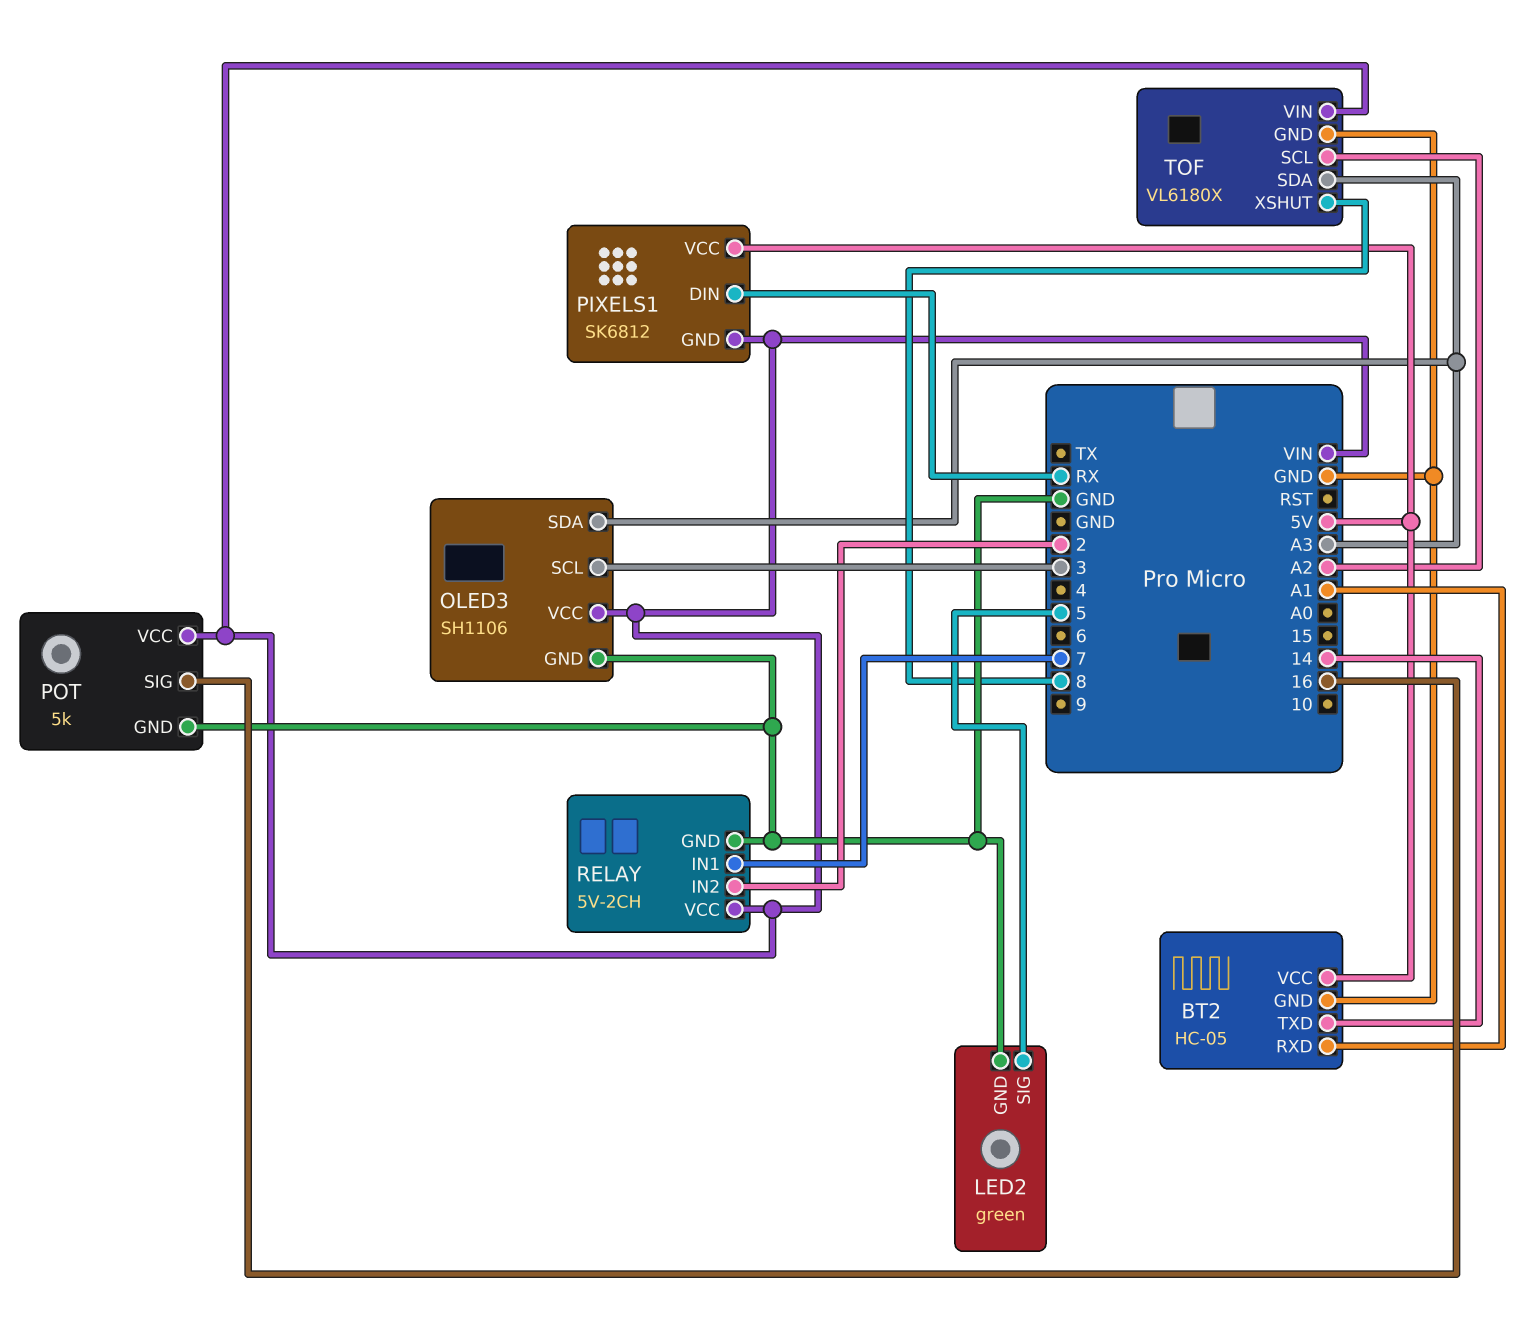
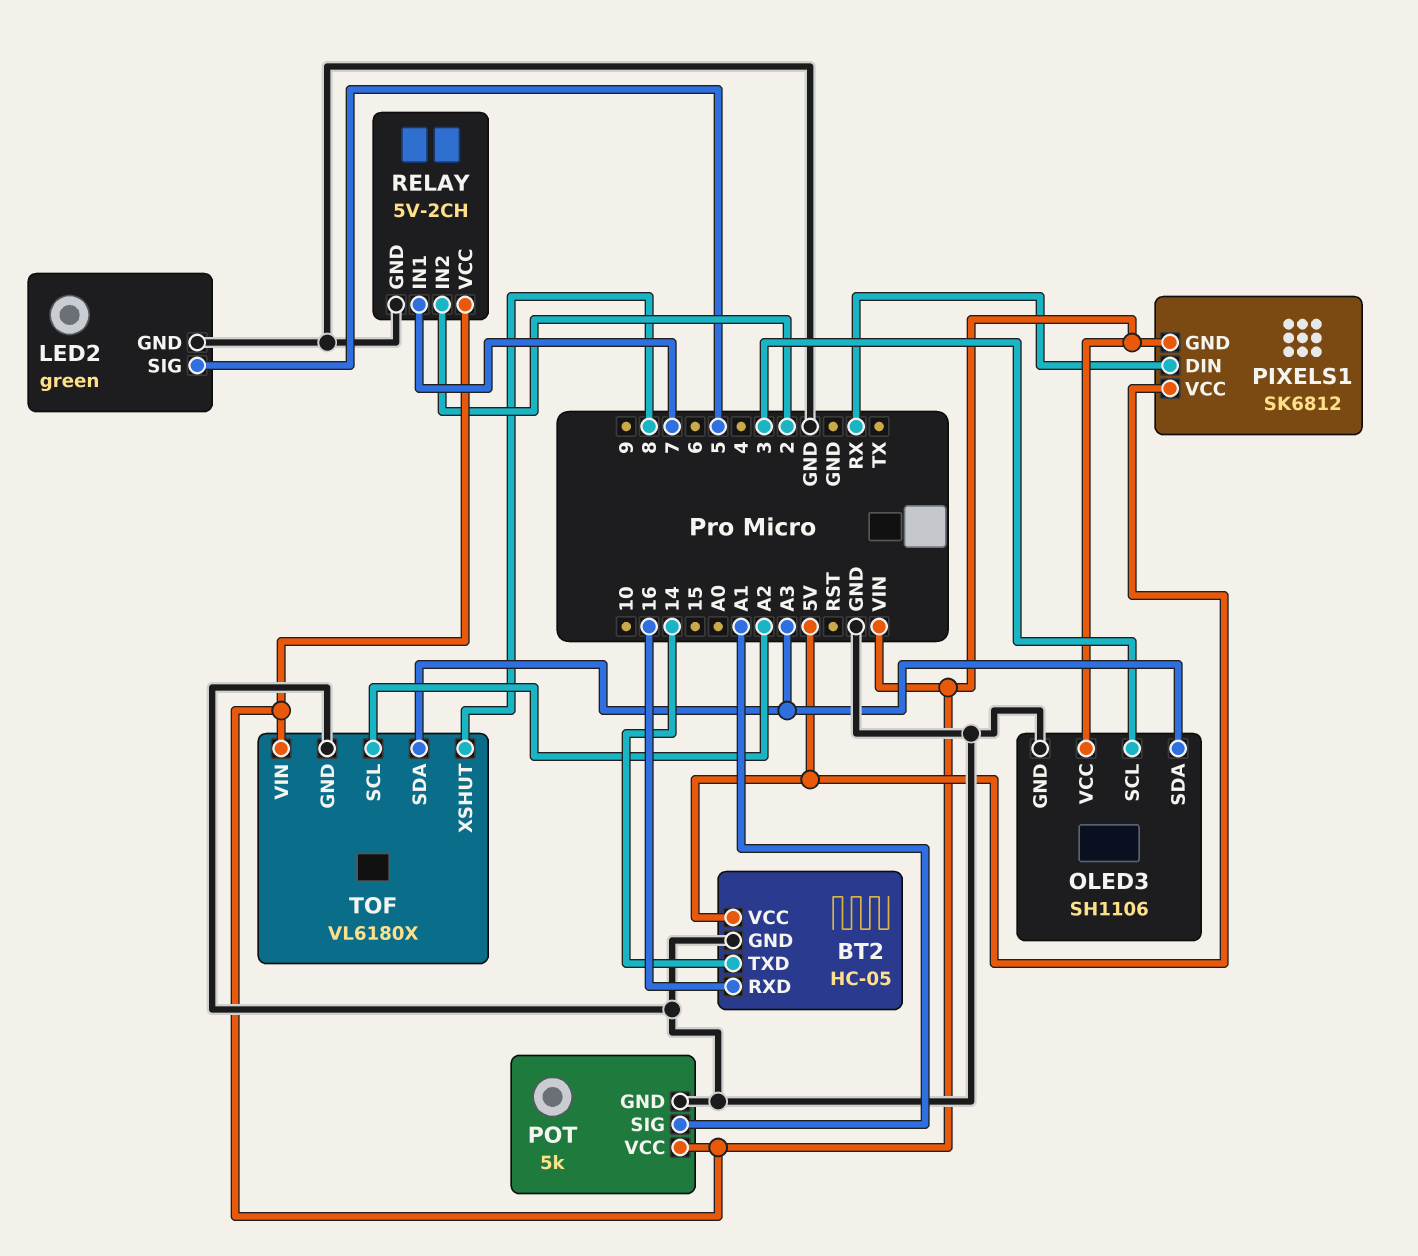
BT2 pin RXD: A1 -> 16
POT pin SIG: 16 -> A1

